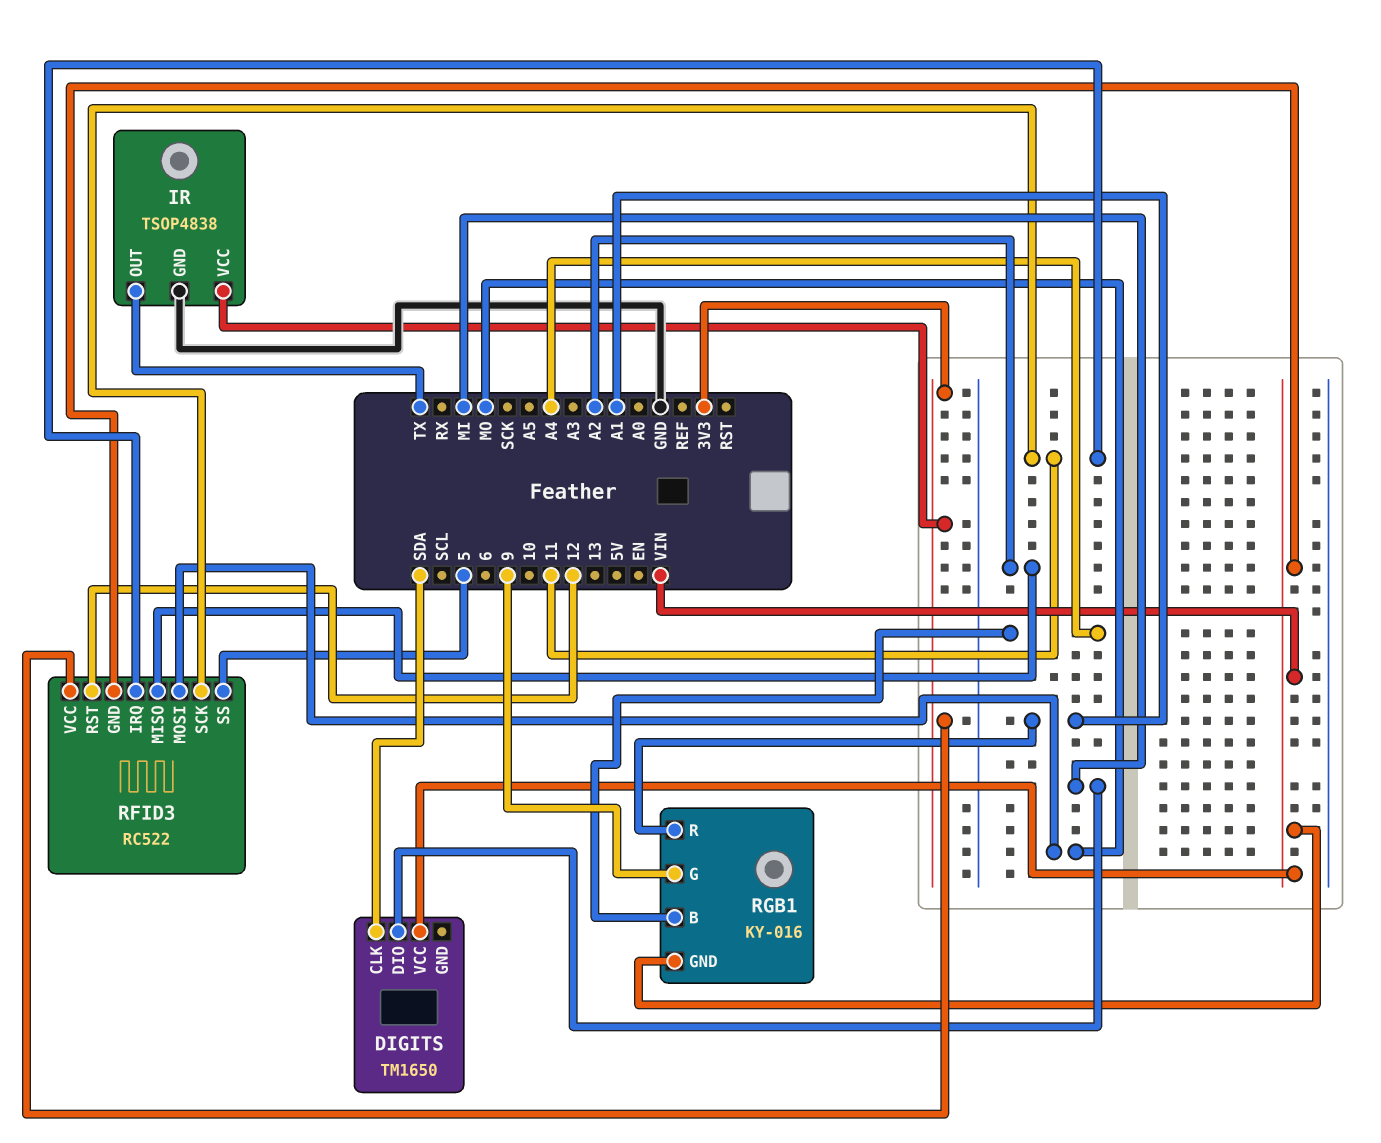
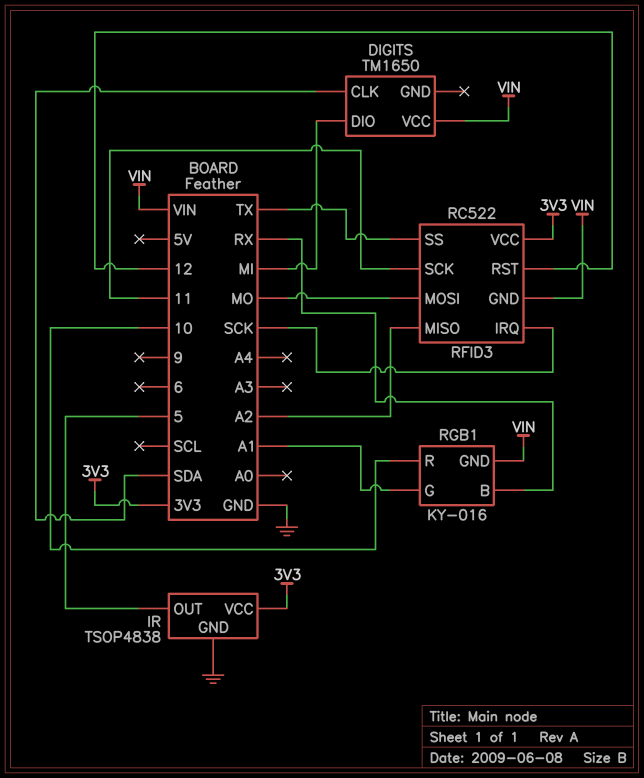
IR pin OUT: TX -> 5
RFID3 pin IRQ: 11 -> SCK
RFID3 pin SS: 5 -> TX
RGB1 pin B: A4 -> RX
RGB1 pin G: 9 -> A1
RGB1 pin R: A1 -> 10

